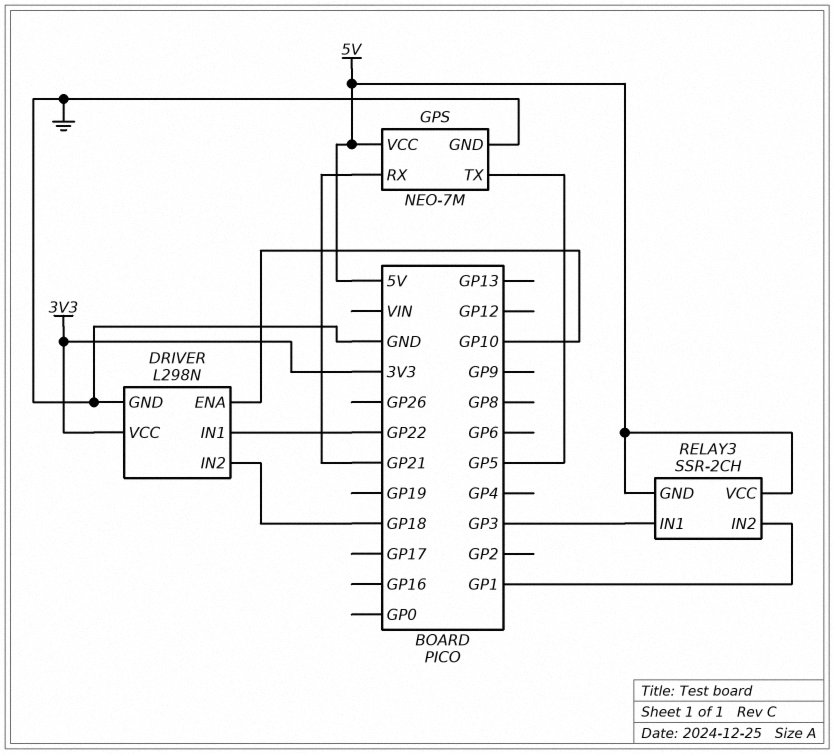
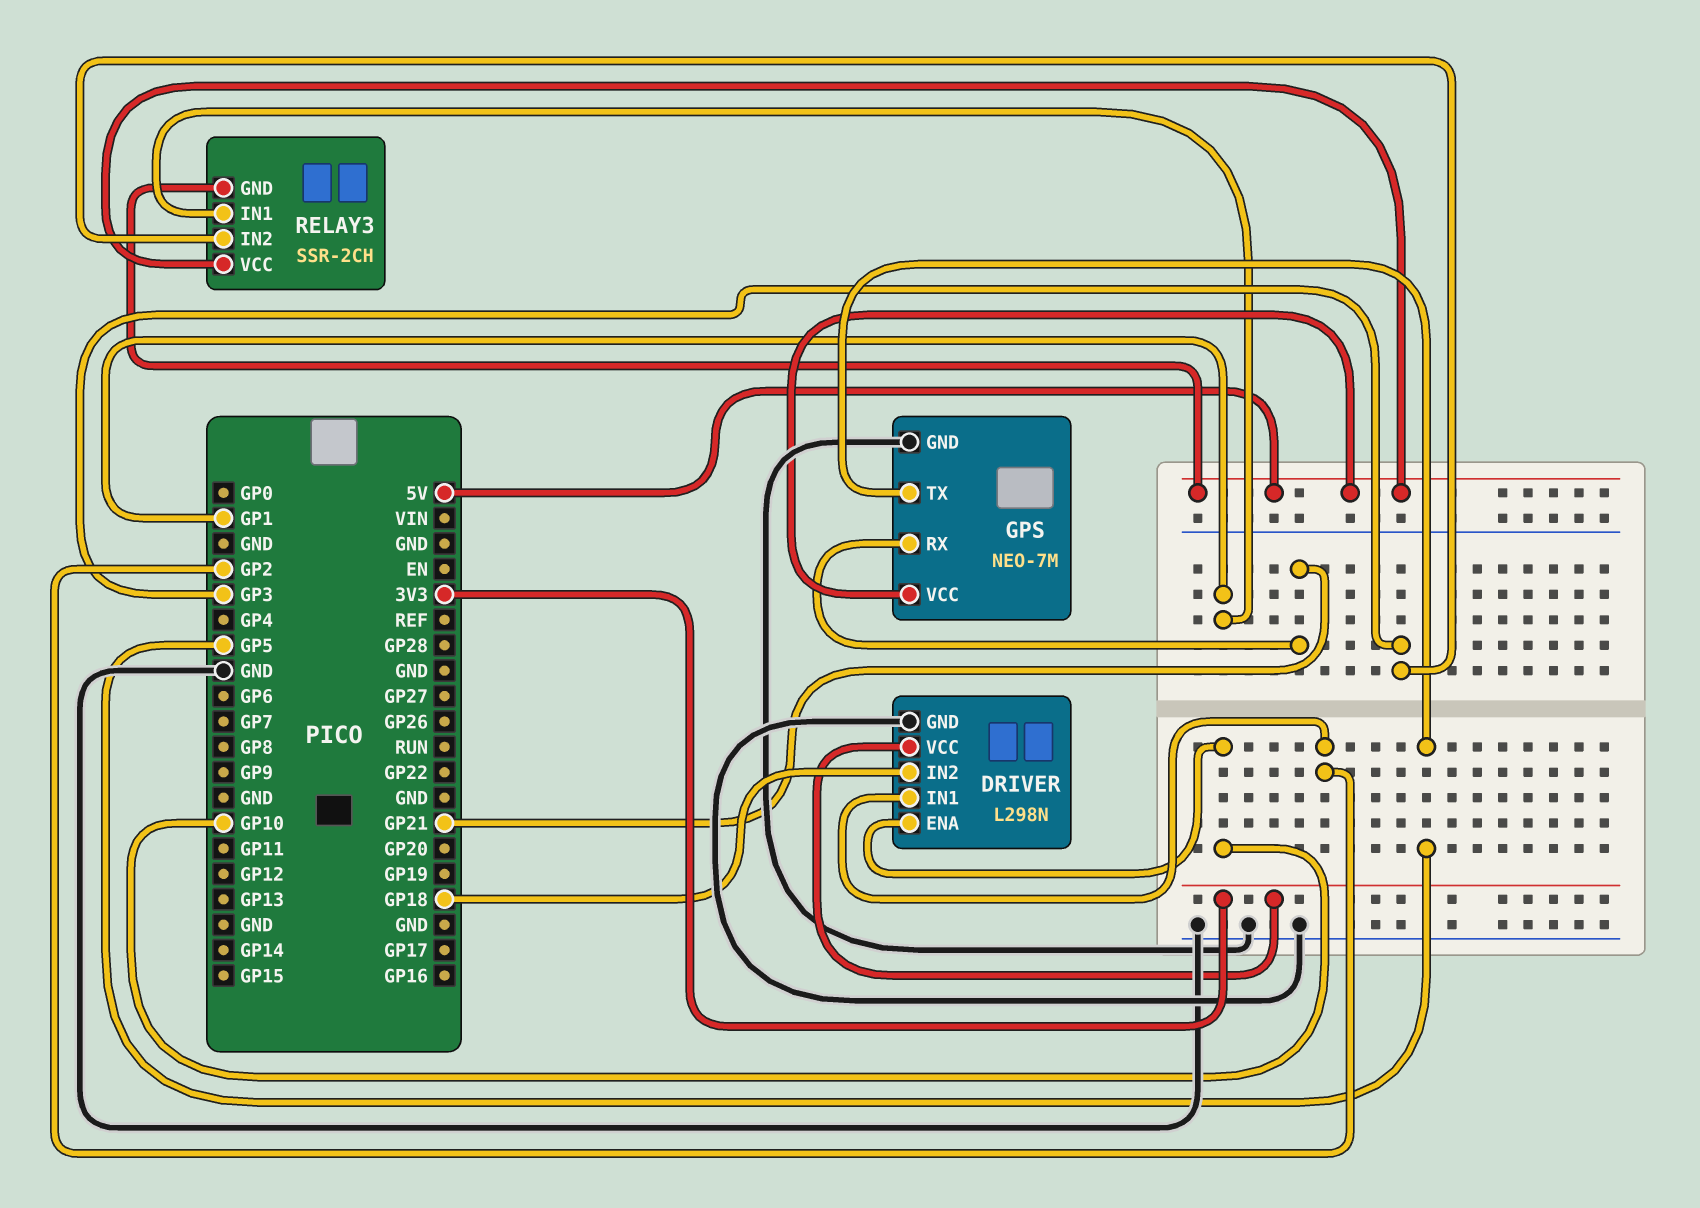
DRIVER pin IN1: GP22 -> GP2
RELAY3 pin IN1: GP3 -> GP1
RELAY3 pin IN2: GP1 -> GP3

